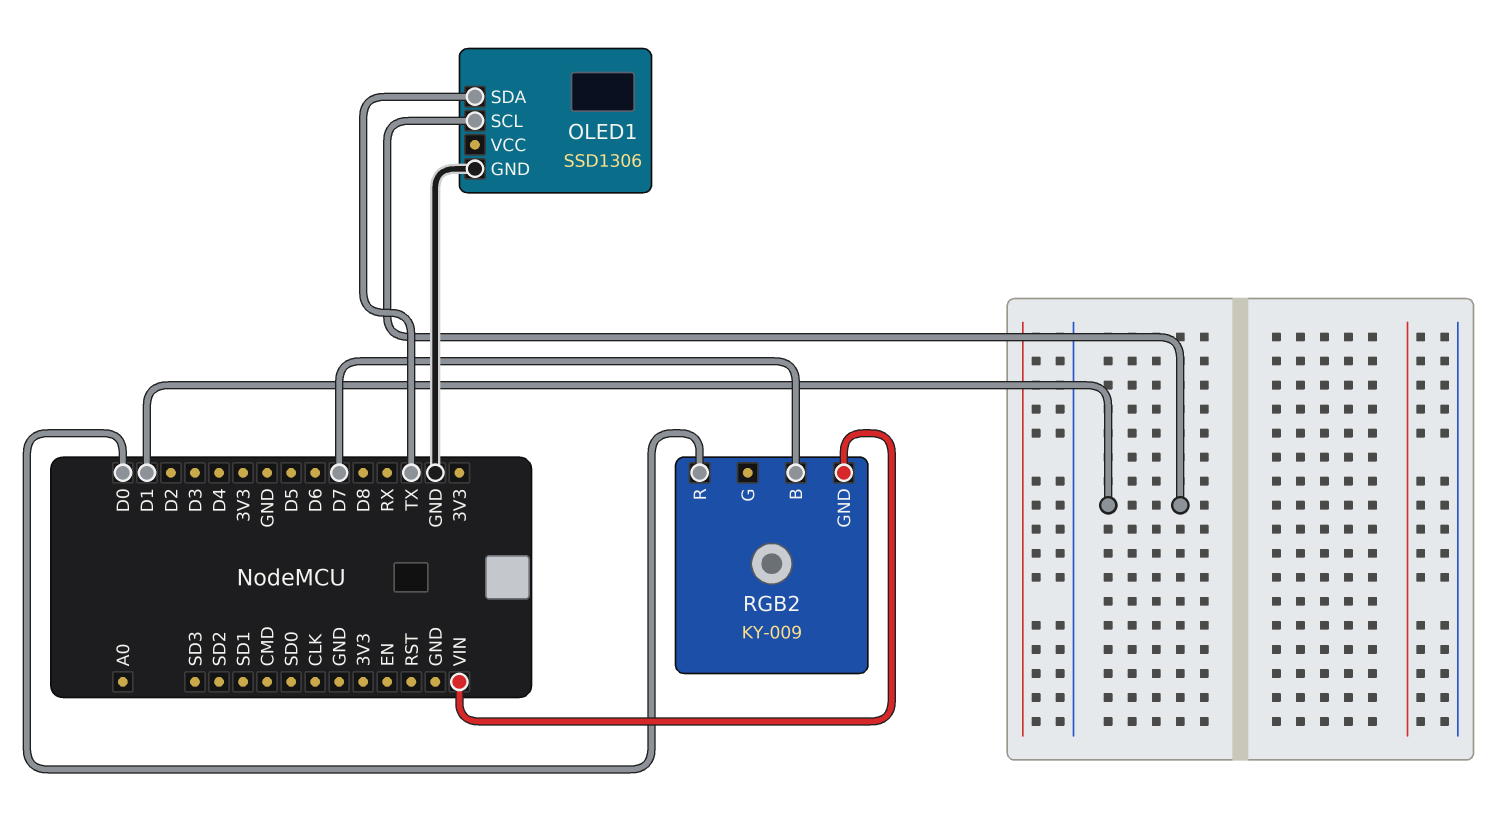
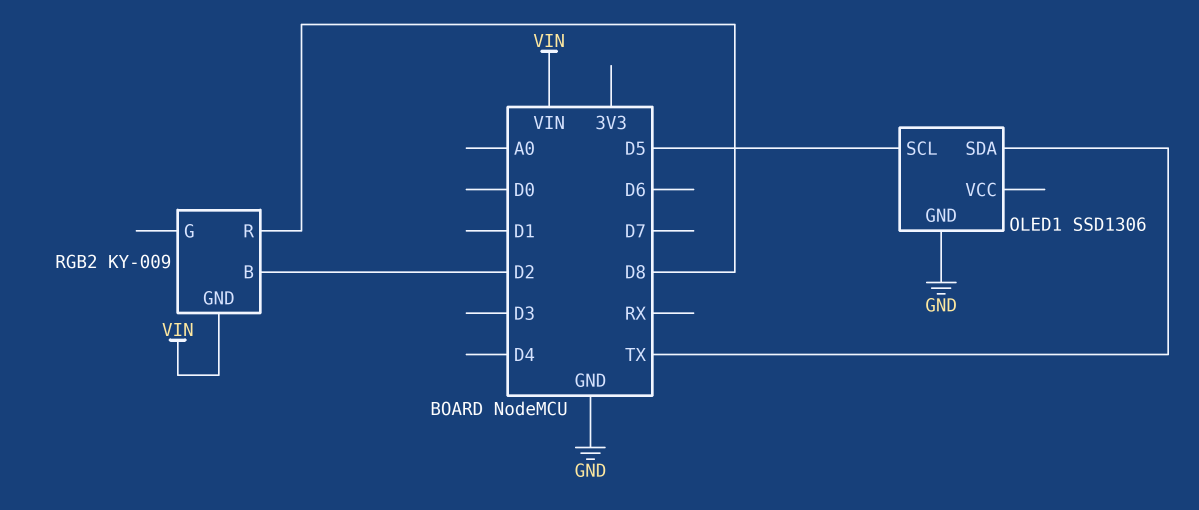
OLED1 pin SCL: D1 -> D5
RGB2 pin B: D7 -> D2
RGB2 pin R: D0 -> D8

